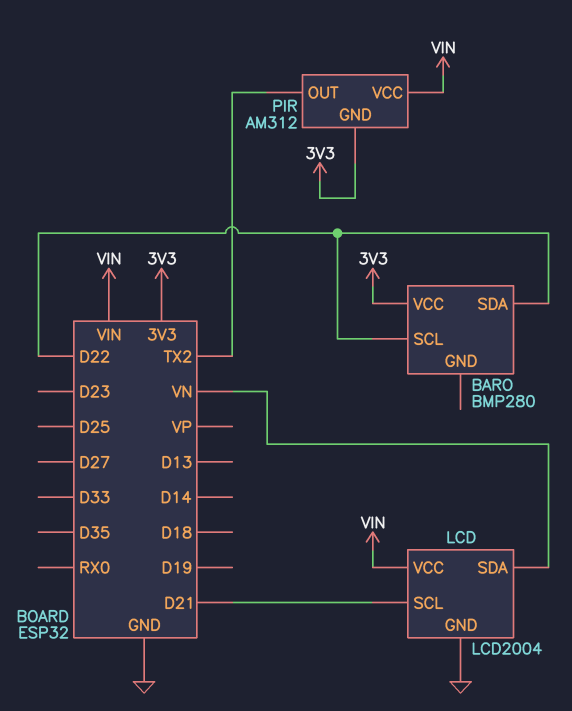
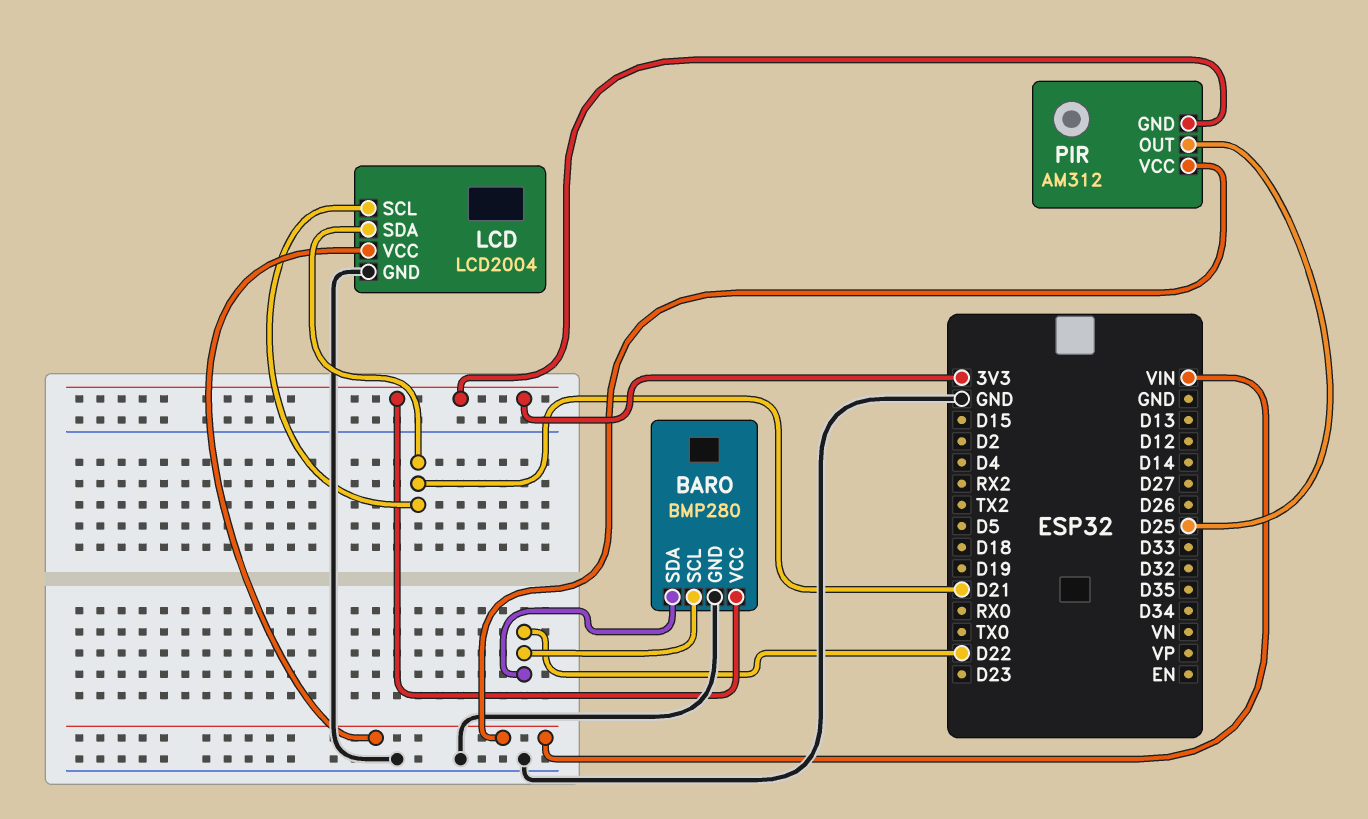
BARO pin GND: none -> GND
LCD pin SDA: VN -> D21
PIR pin OUT: TX2 -> D25

